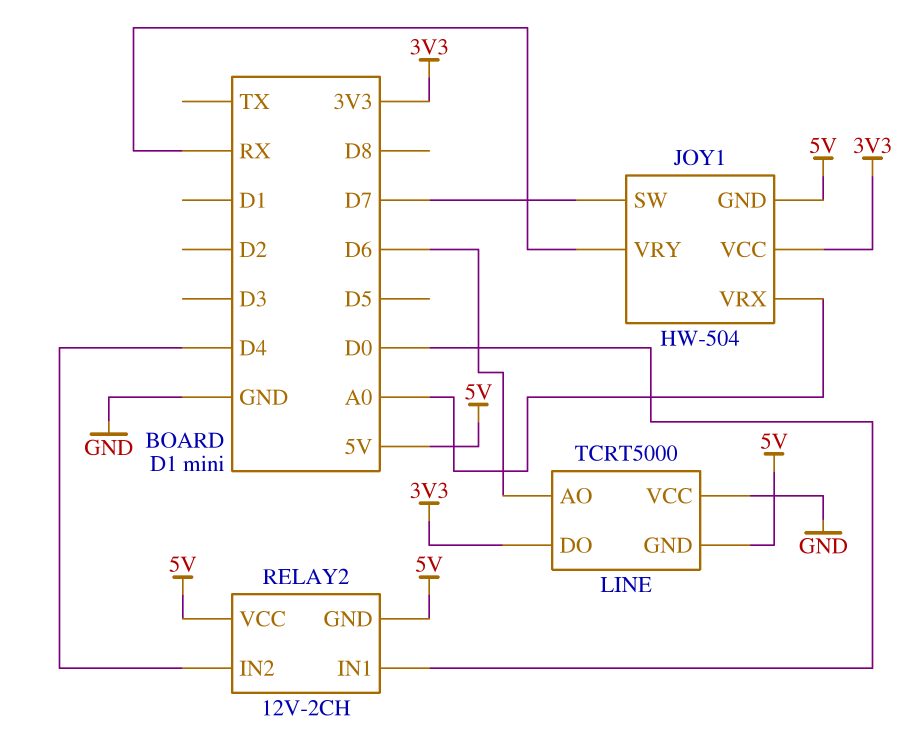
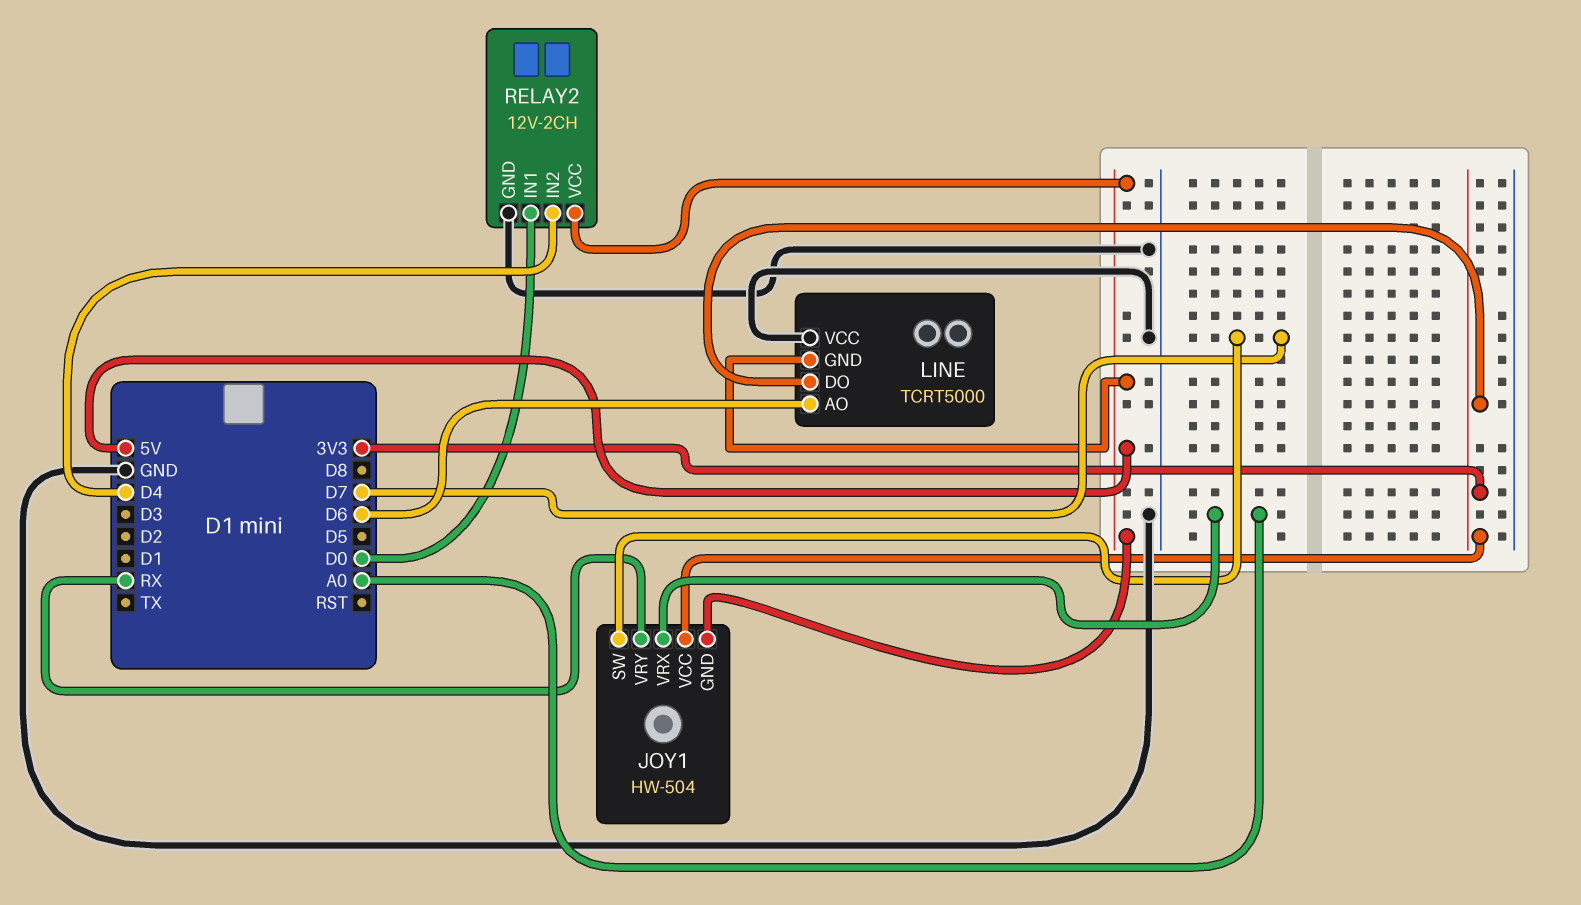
RELAY2 pin GND: 5V -> GND

